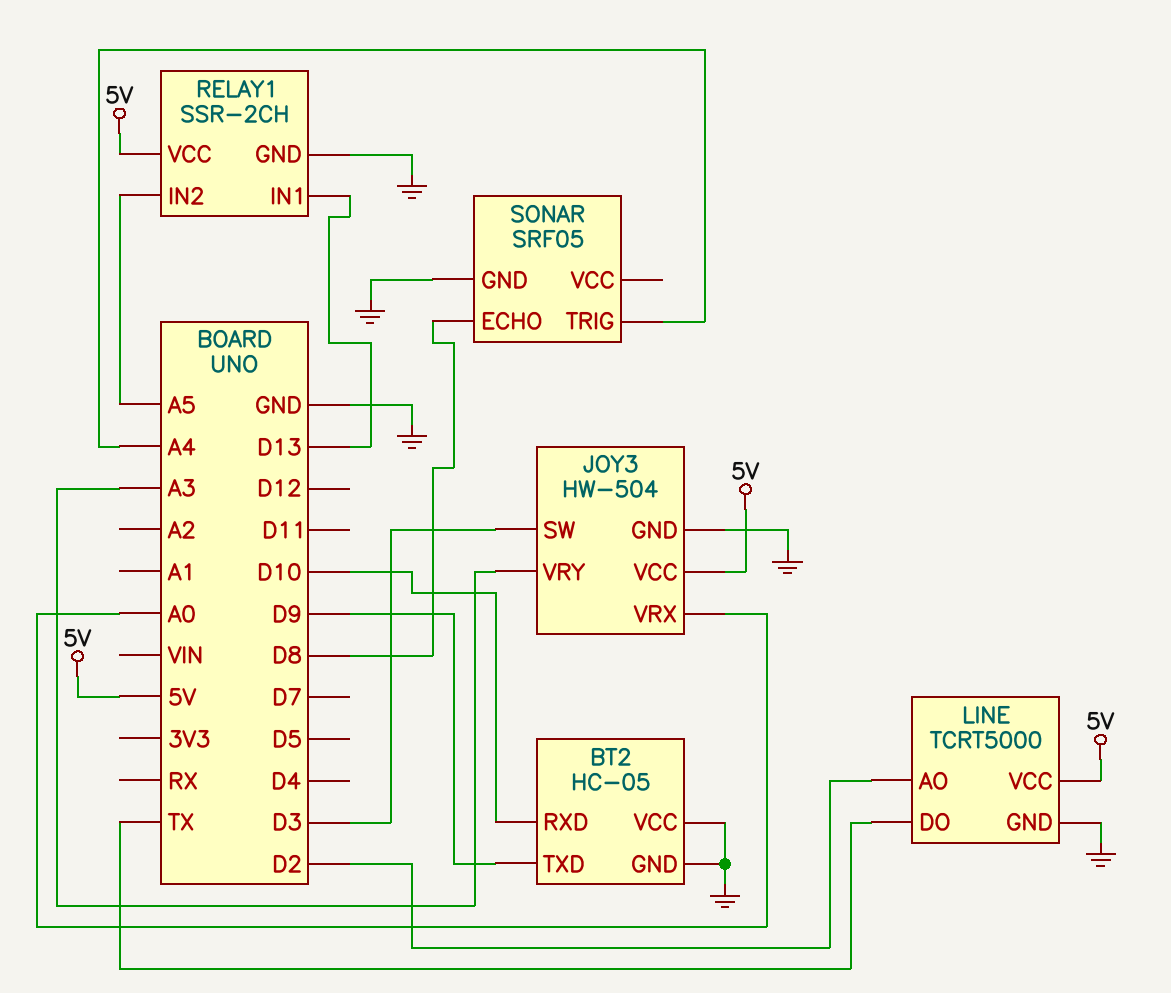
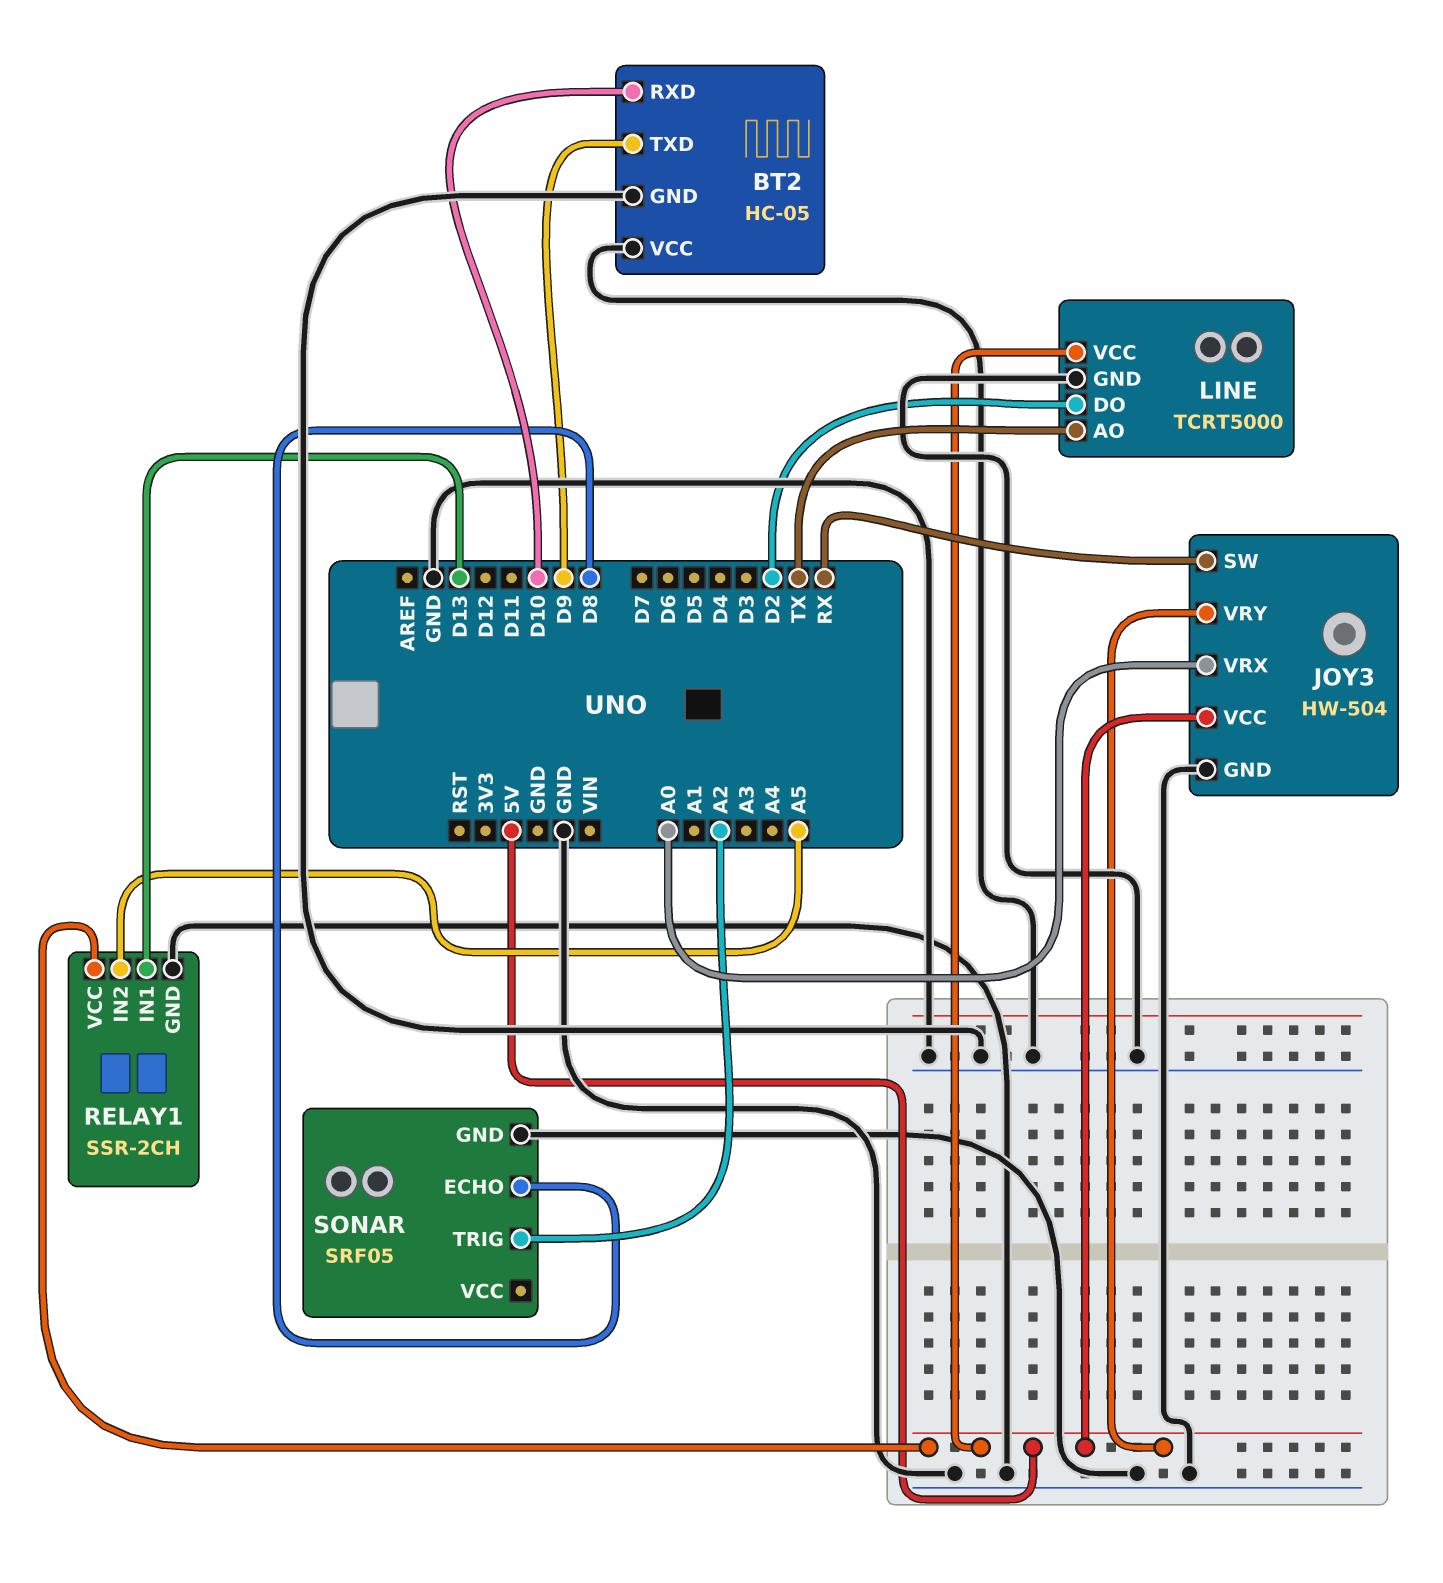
JOY3 pin SW: D3 -> RX
JOY3 pin VRY: A3 -> 5V
LINE pin AO: D2 -> TX
LINE pin DO: TX -> D2
SONAR pin TRIG: A4 -> A2

